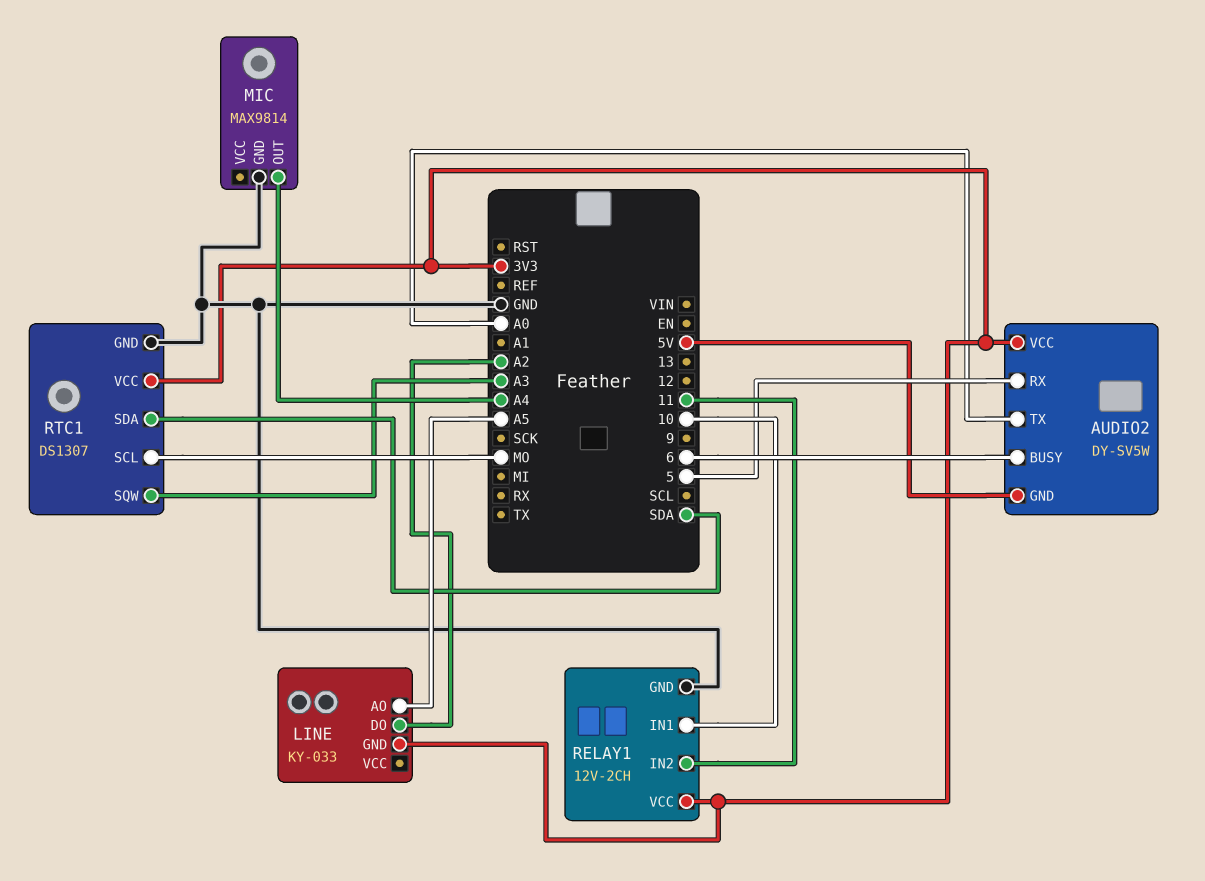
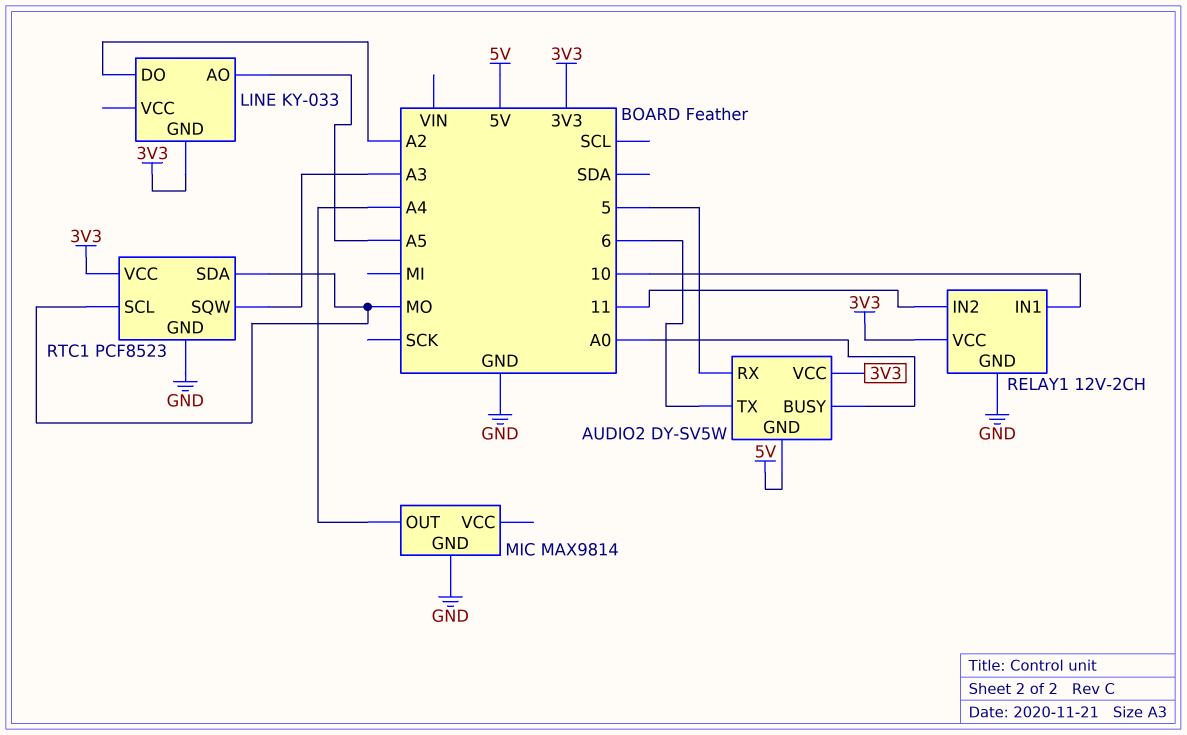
AUDIO2 pin BUSY: 6 -> A0
AUDIO2 pin TX: A0 -> 6
RTC1: DS1307 -> PCF8523
RTC1 pin SDA: SDA -> MO

